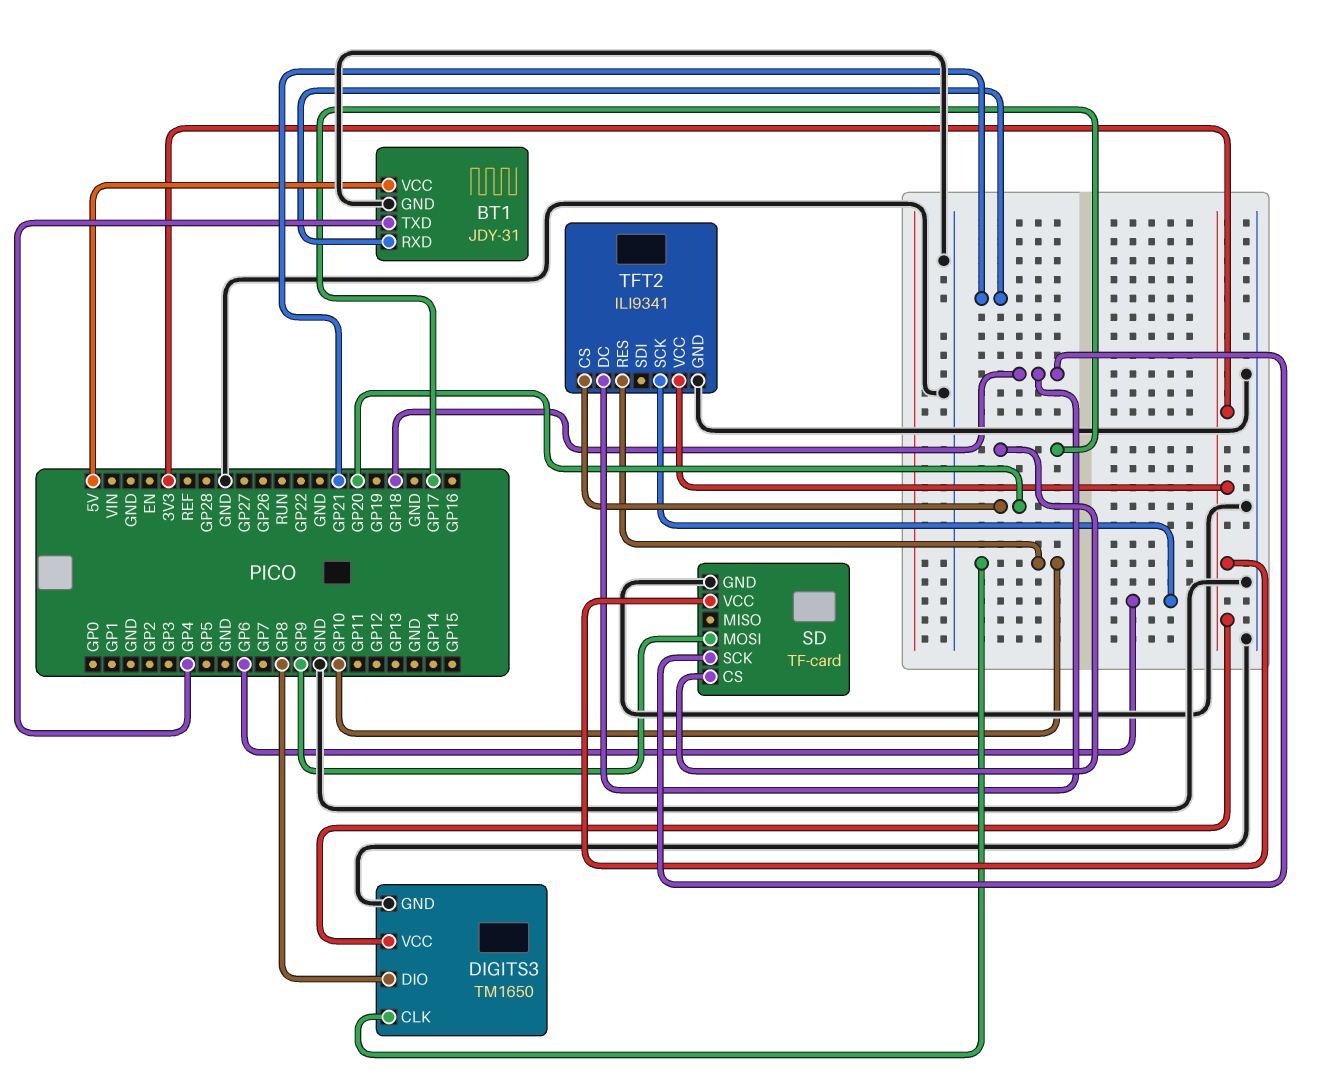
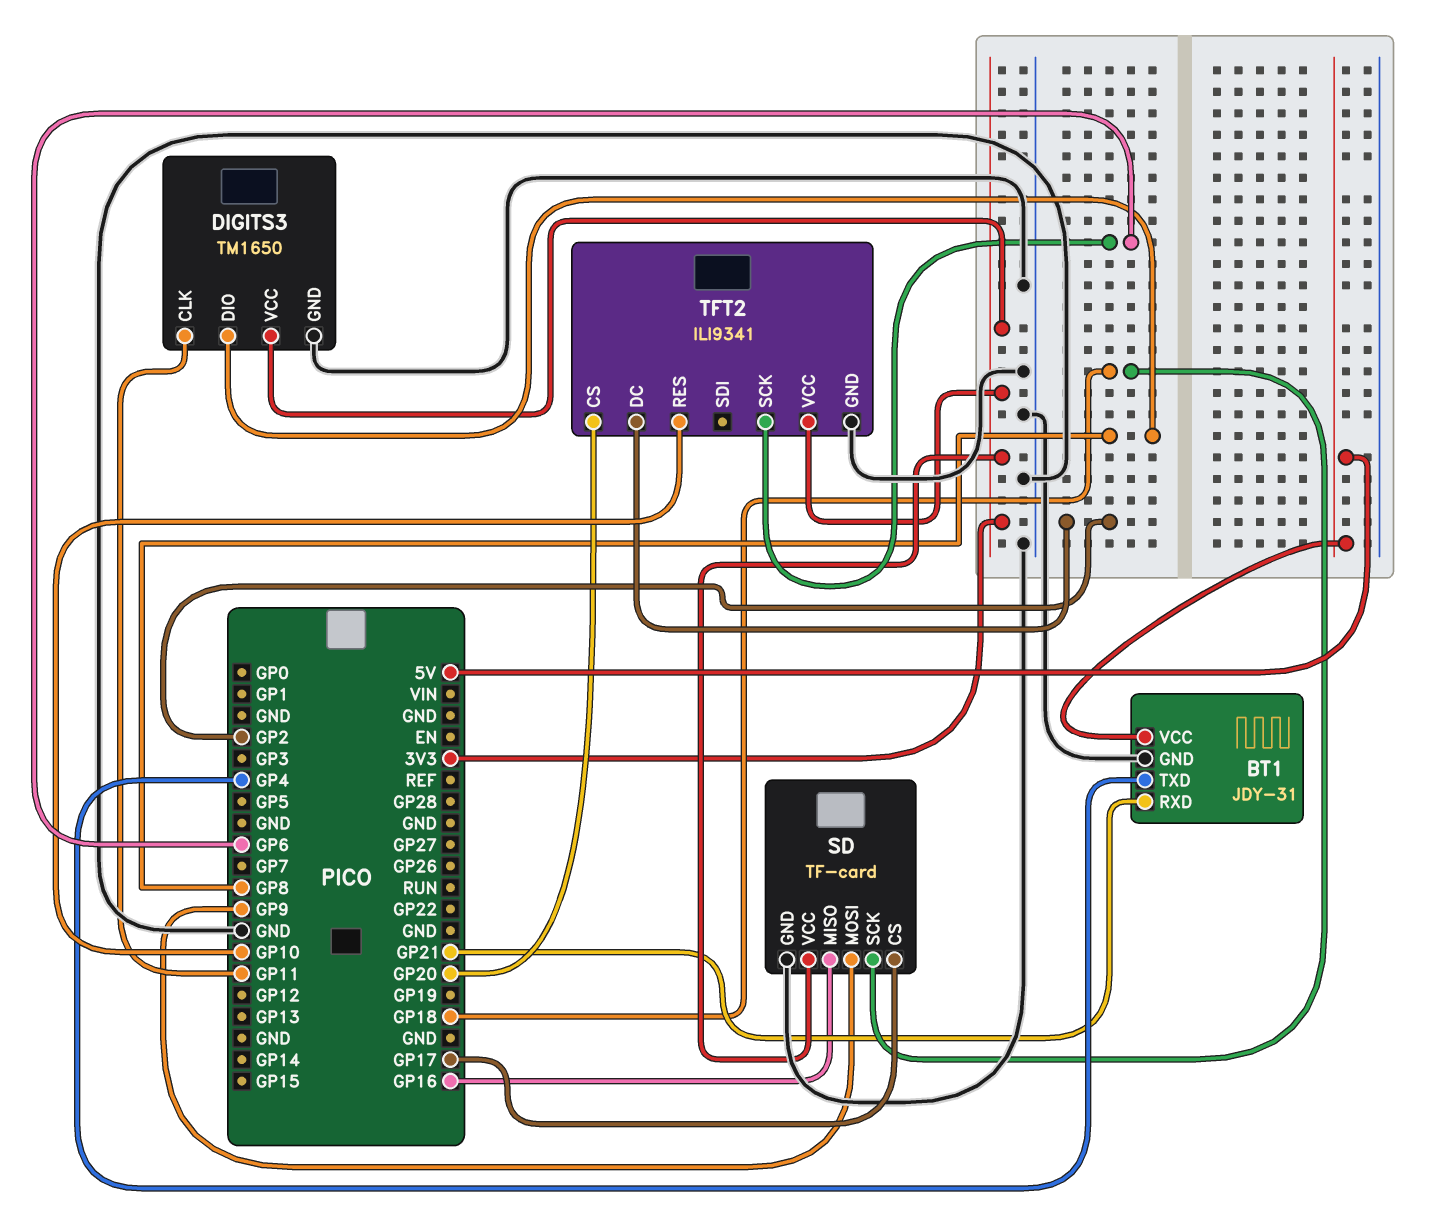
DIGITS3 pin CLK: GP10 -> GP11
SD pin MISO: none -> GP16
TFT2 pin DC: GP18 -> GP2

